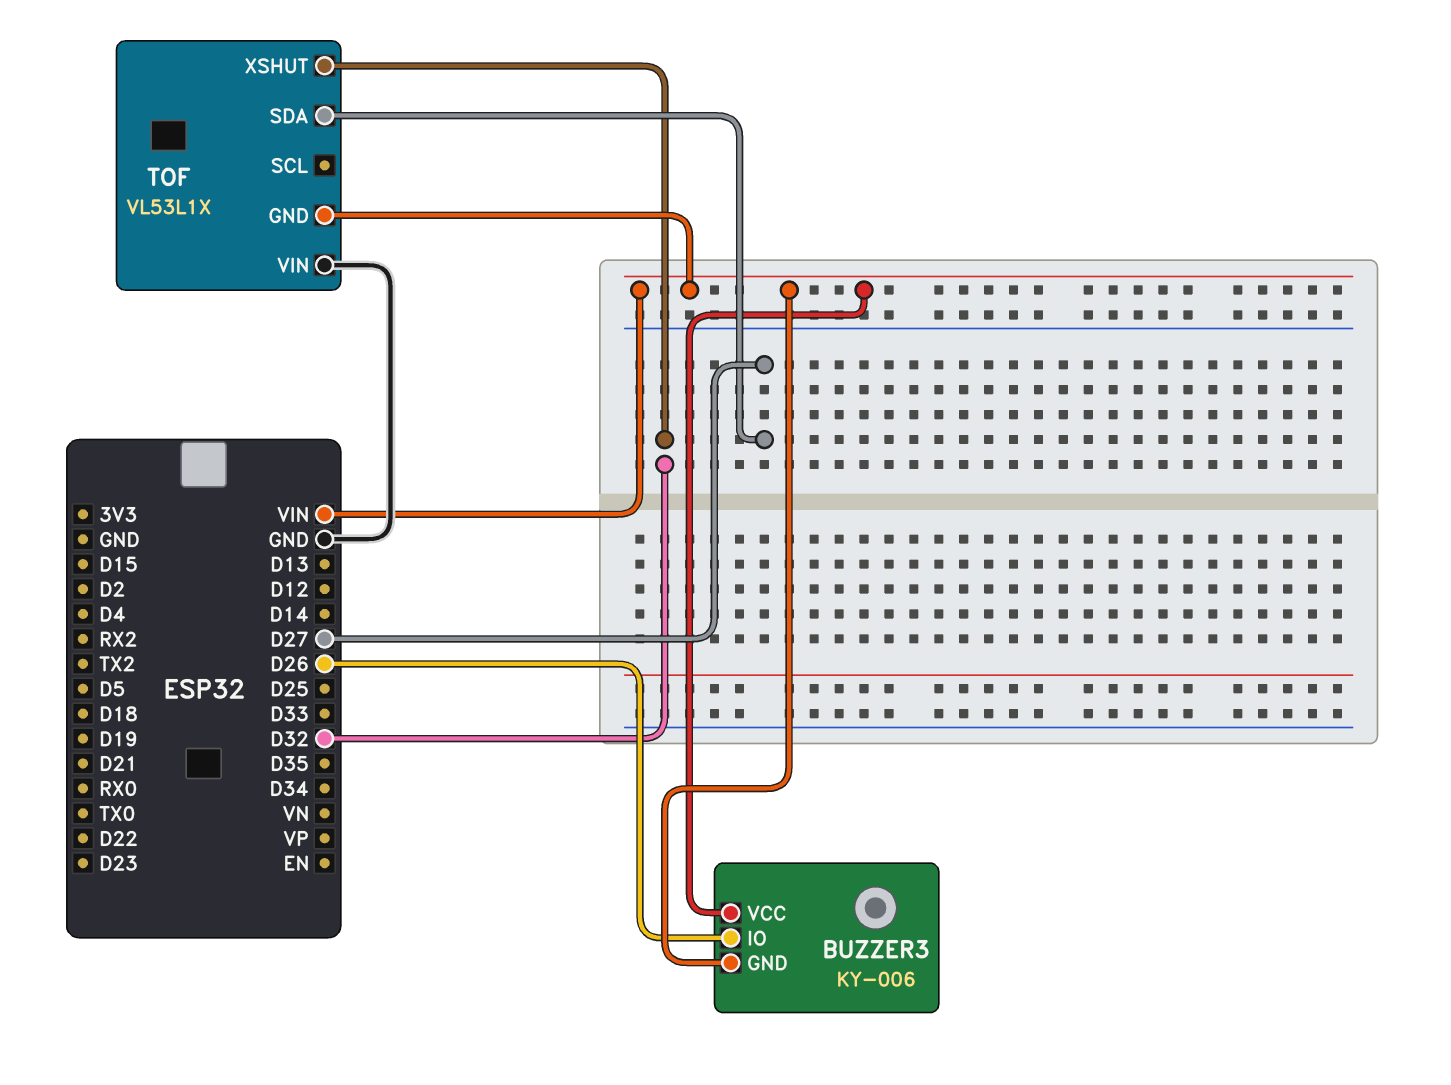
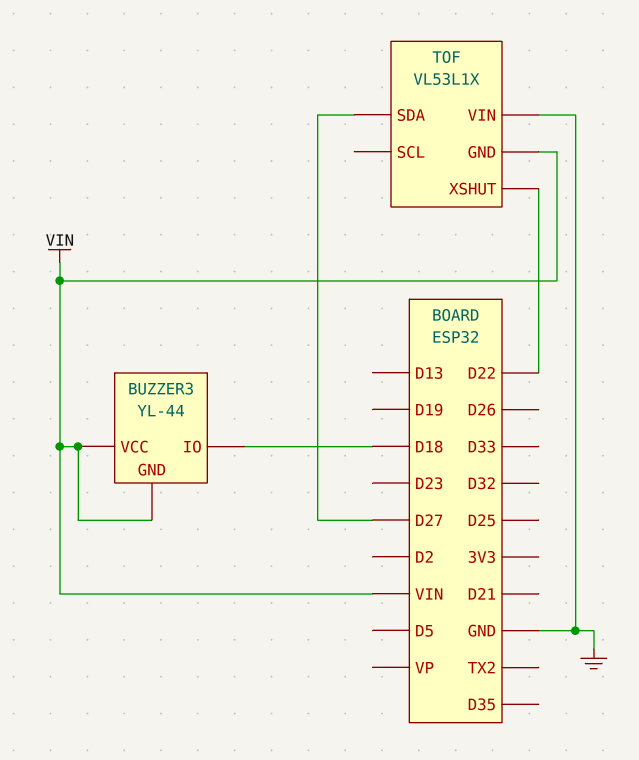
BUZZER3: KY-006 -> YL-44
BUZZER3 pin IO: D26 -> D18
TOF pin XSHUT: D32 -> D22

